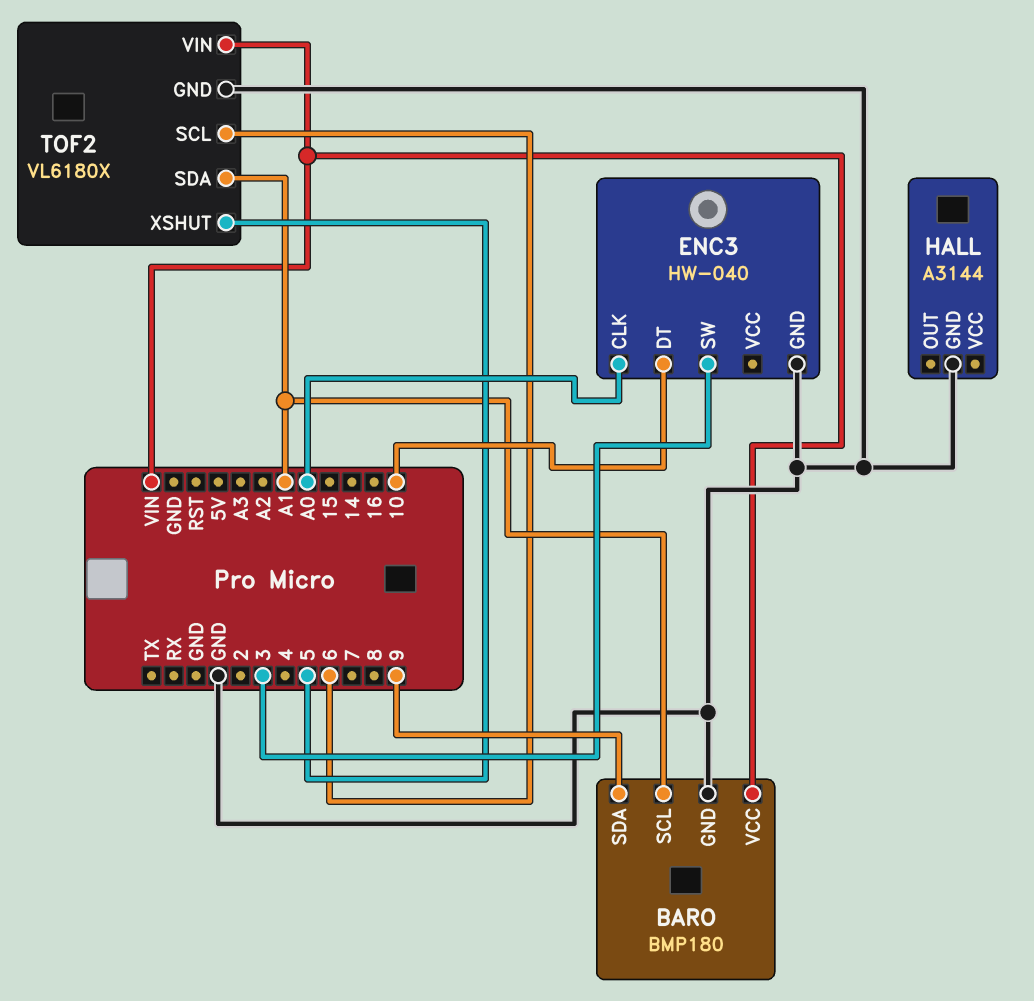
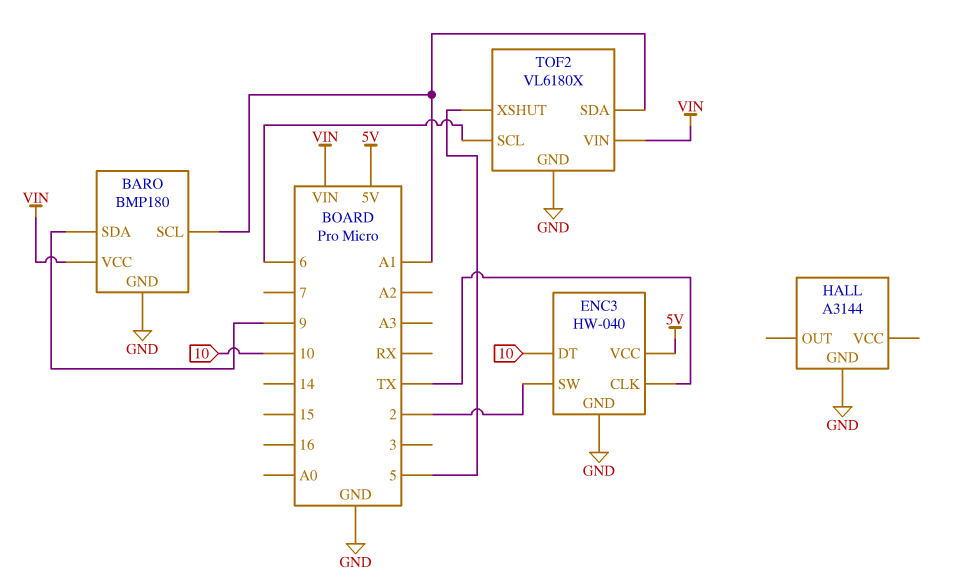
ENC3 pin CLK: A0 -> TX
ENC3 pin SW: 3 -> 2
ENC3 pin VCC: none -> 5V

